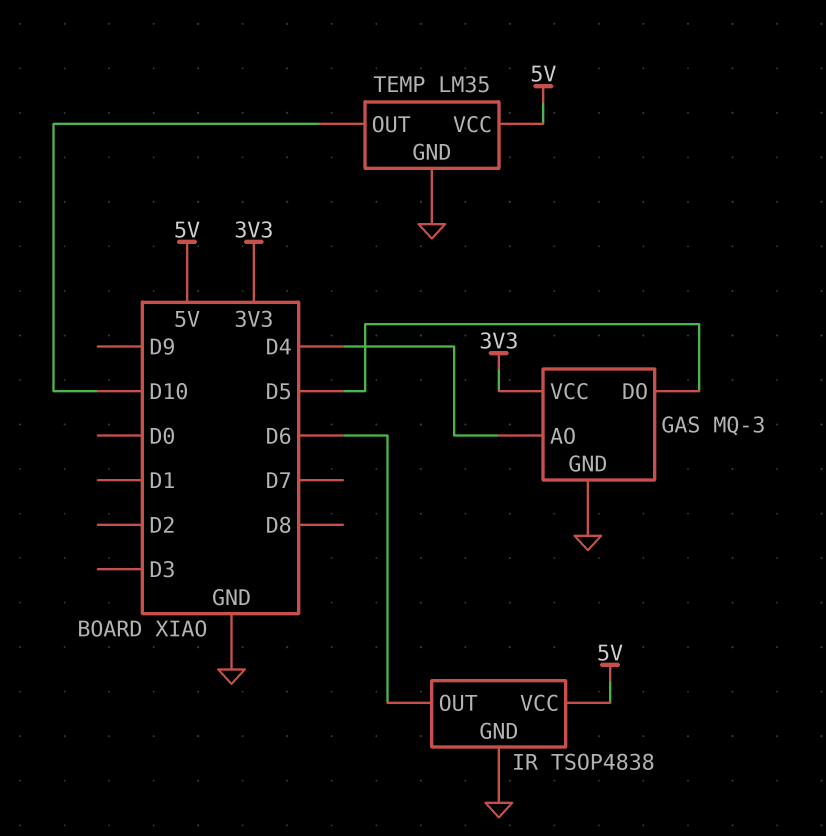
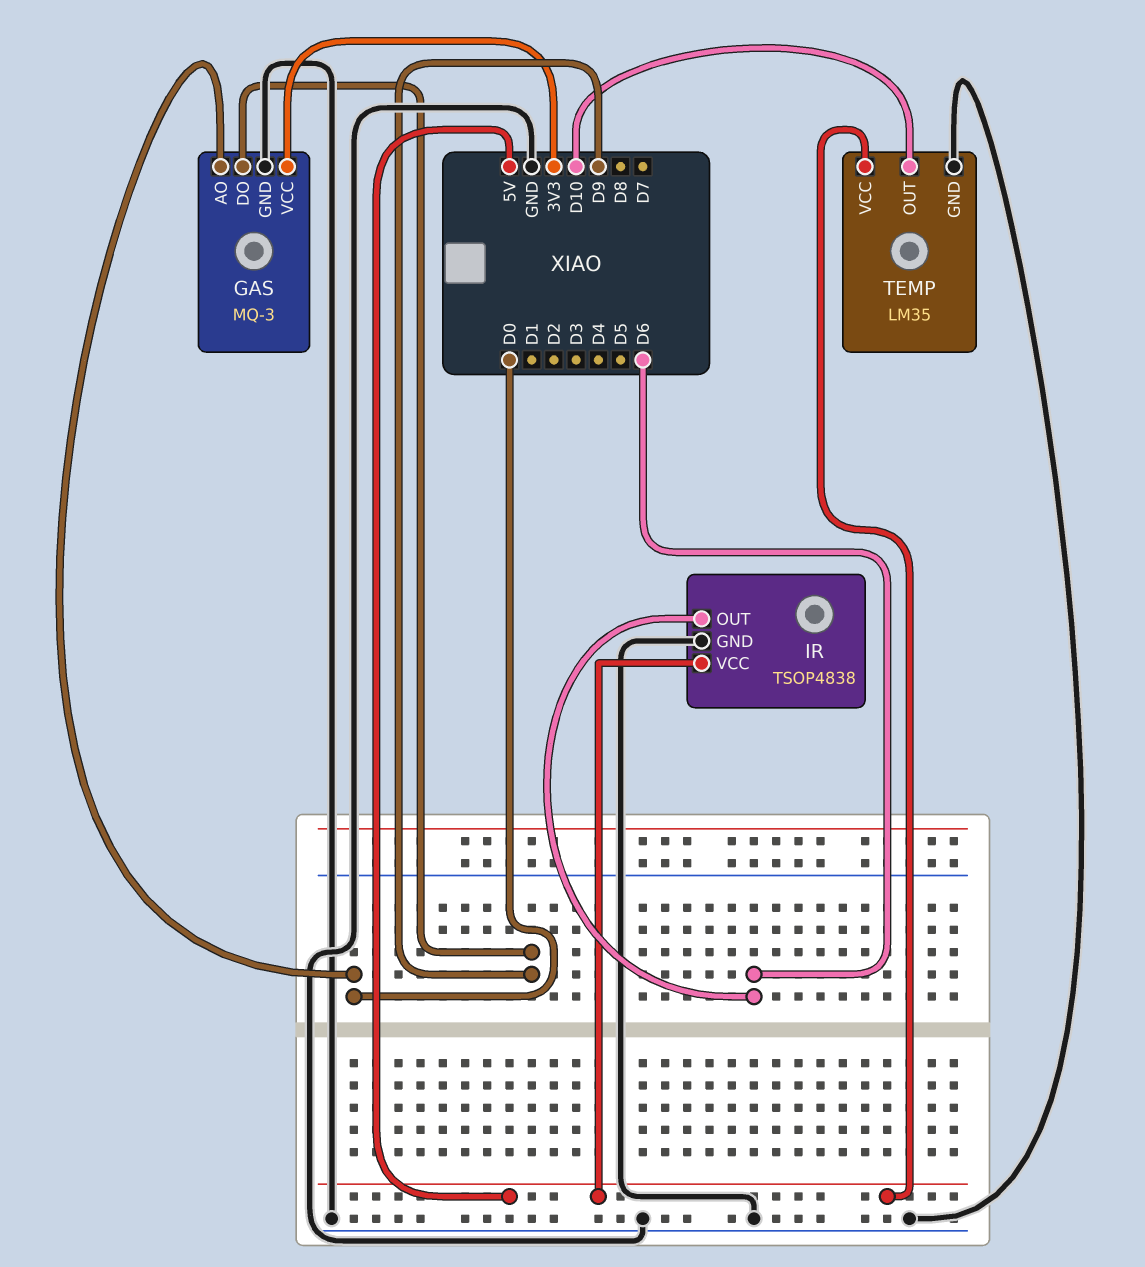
GAS pin AO: D4 -> D0
GAS pin DO: D5 -> D9

